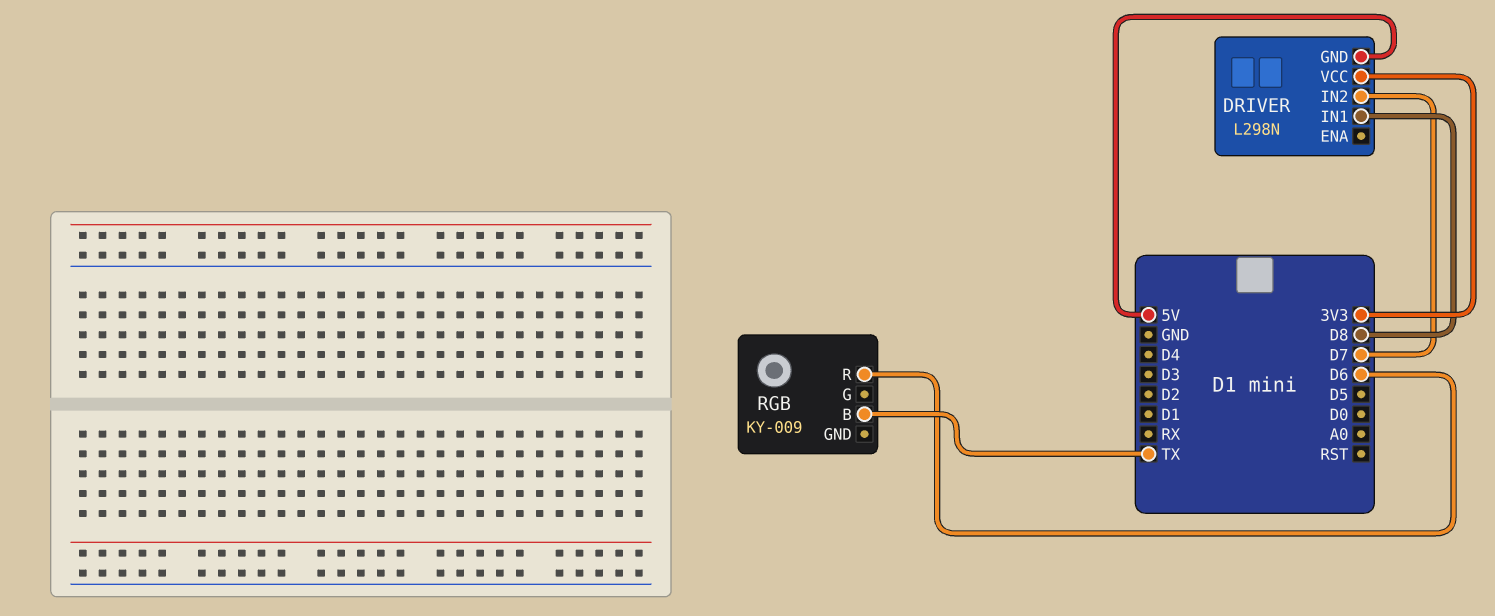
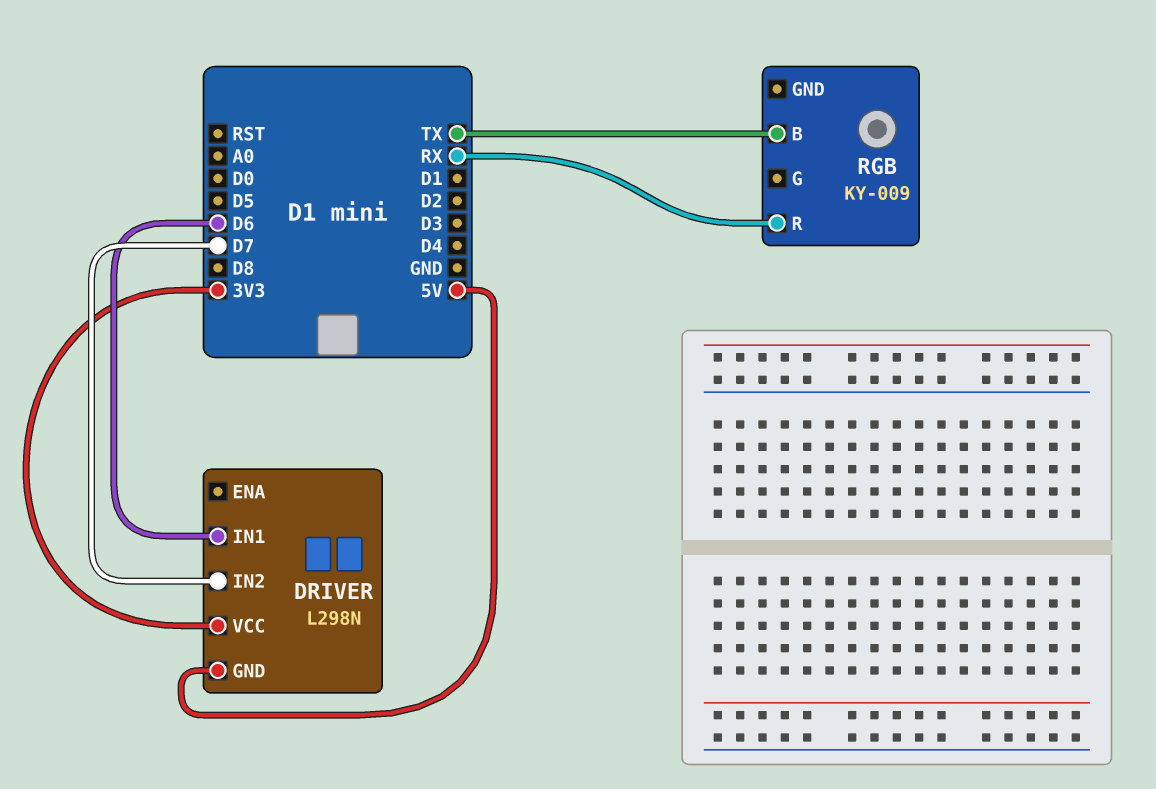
DRIVER pin IN1: D8 -> D6
RGB pin R: D6 -> RX

